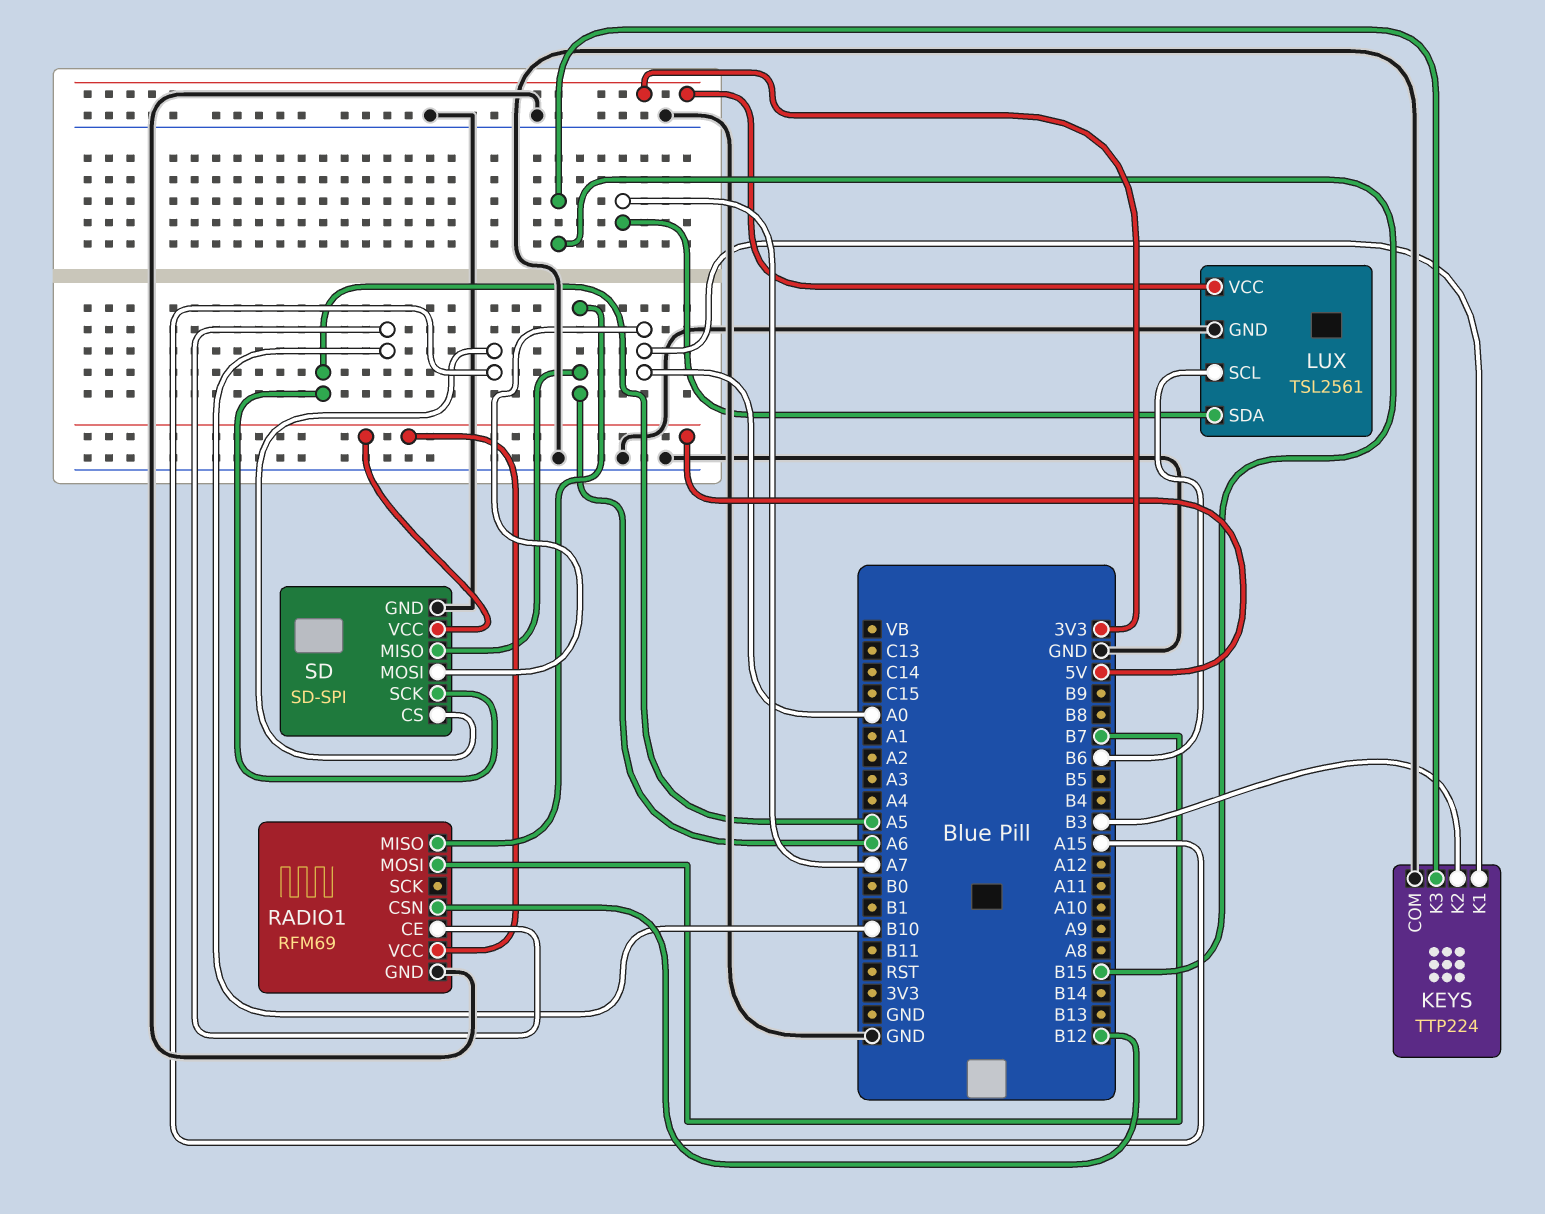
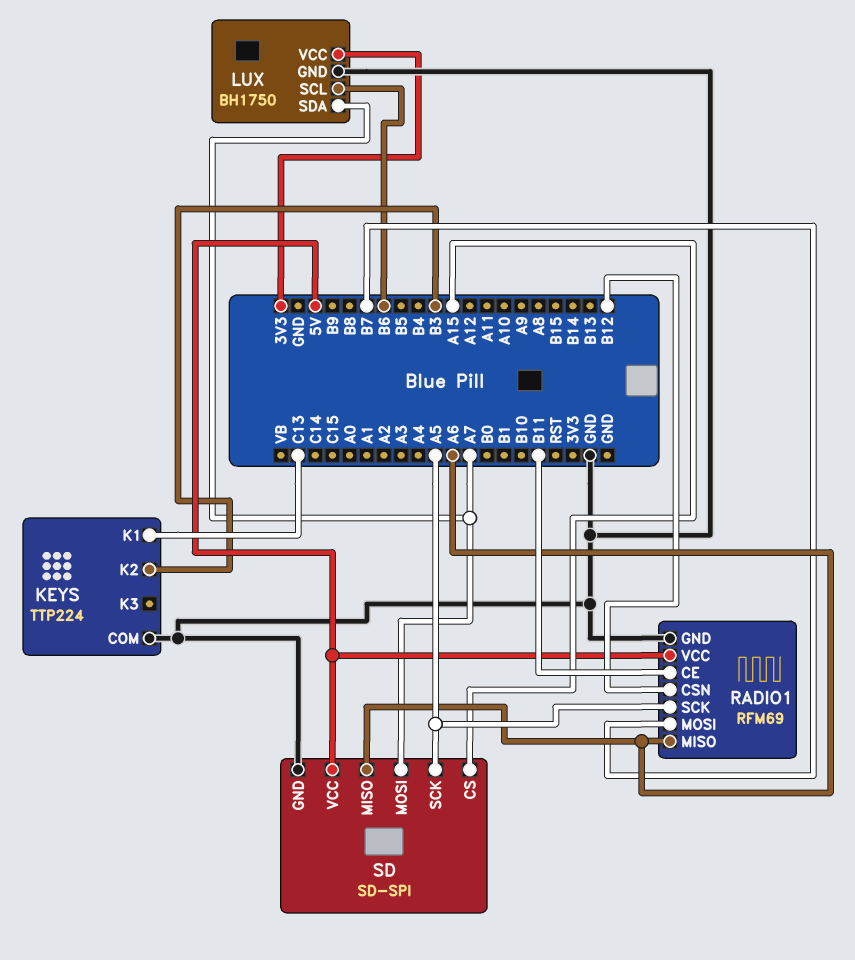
KEYS pin K1: A0 -> C13
KEYS pin K3: B15 -> none
LUX: TSL2561 -> BH1750
RADIO1 pin CE: B10 -> B11
RADIO1 pin SCK: none -> A5
SD pin MOSI: A0 -> A7

